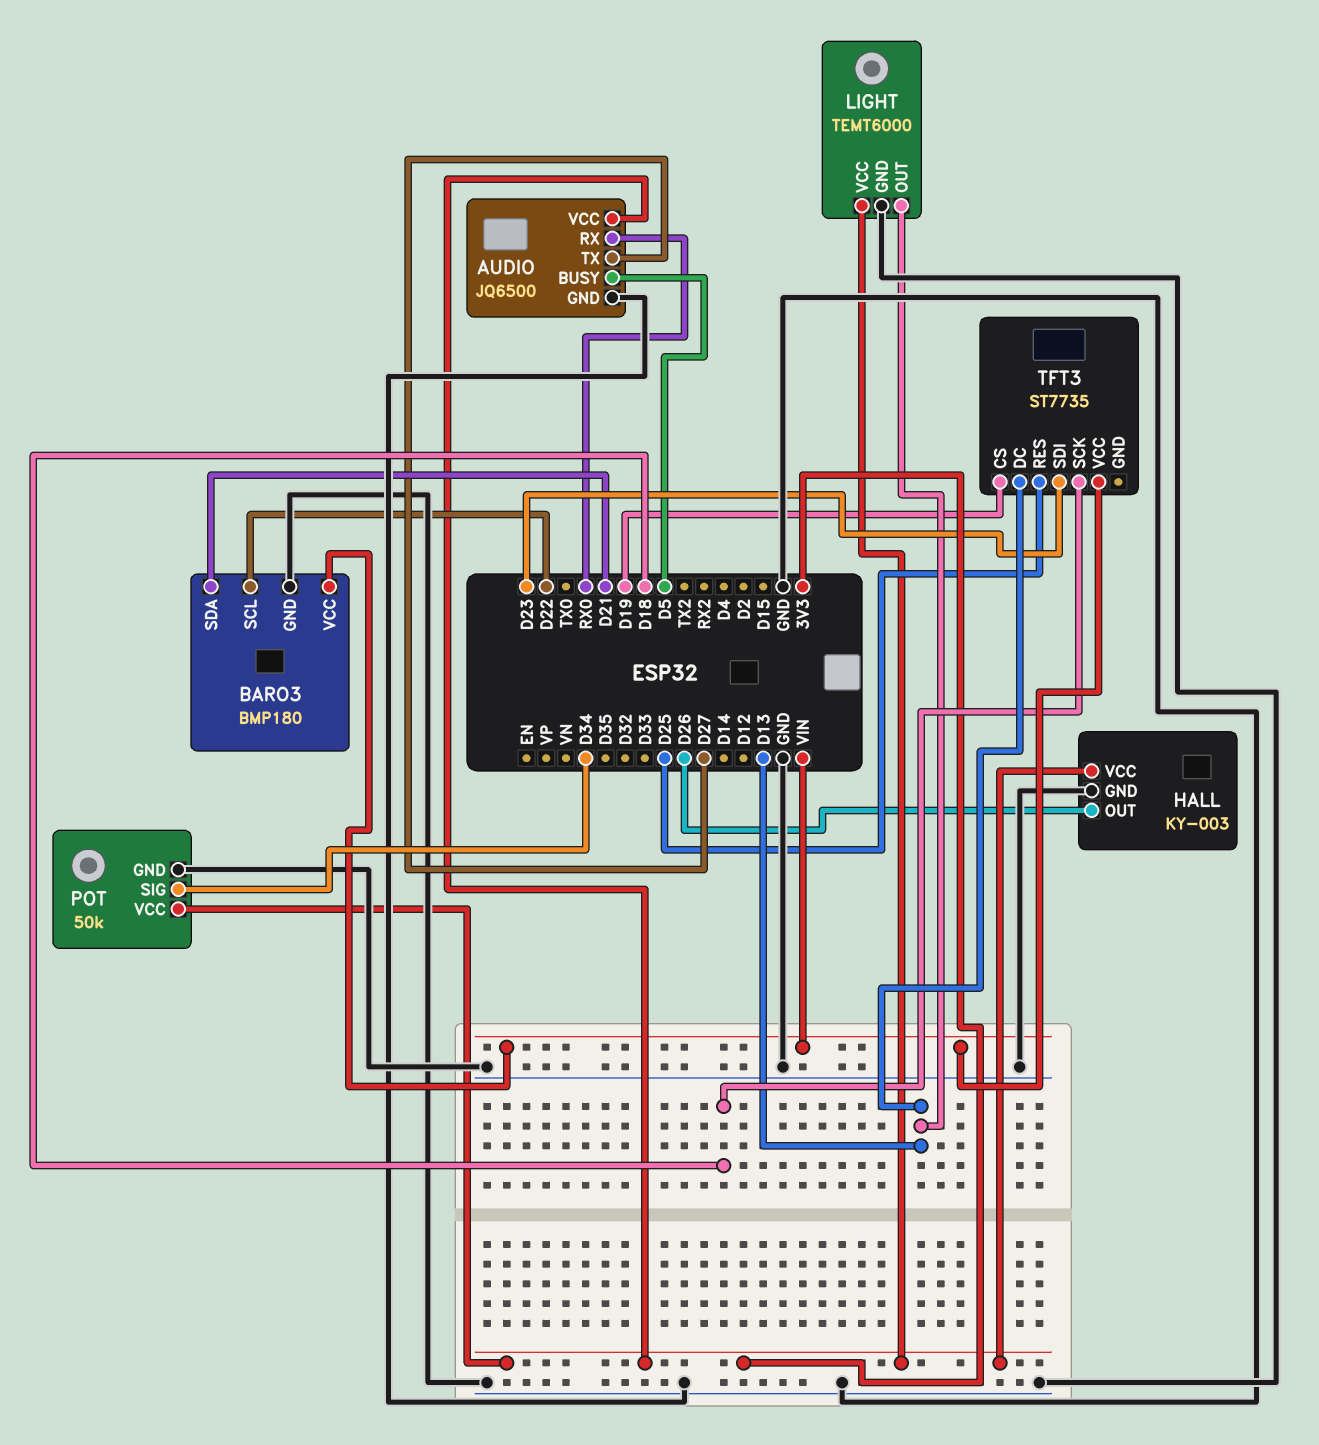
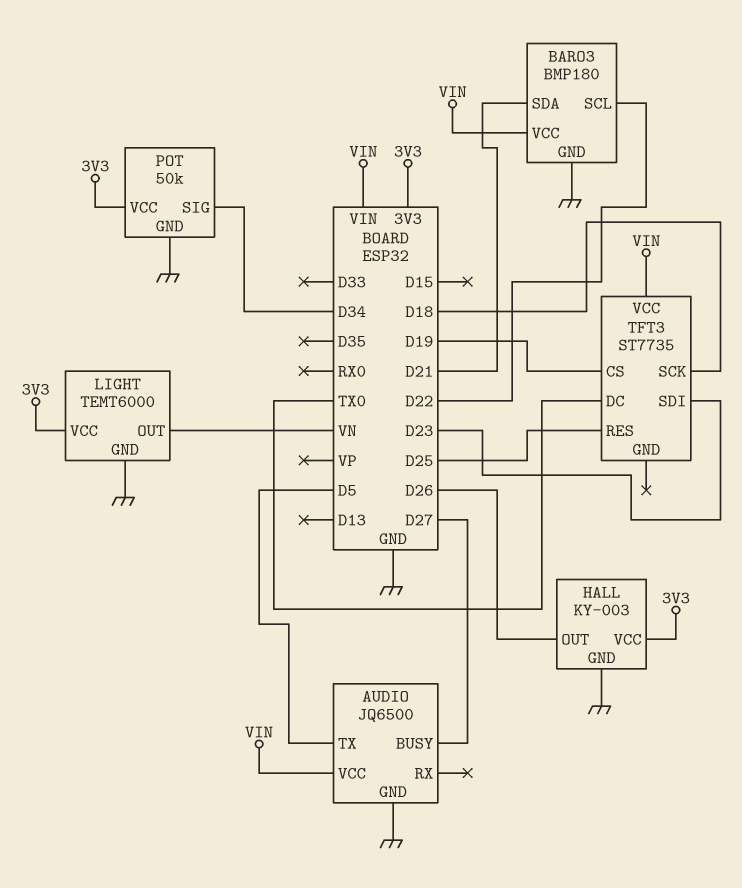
AUDIO pin BUSY: D5 -> D27
AUDIO pin RX: RX0 -> none
AUDIO pin TX: D27 -> D5
AUDIO pin VCC: 3V3 -> VIN
LIGHT pin OUT: D13 -> VN
TFT3 pin DC: D13 -> TX0

